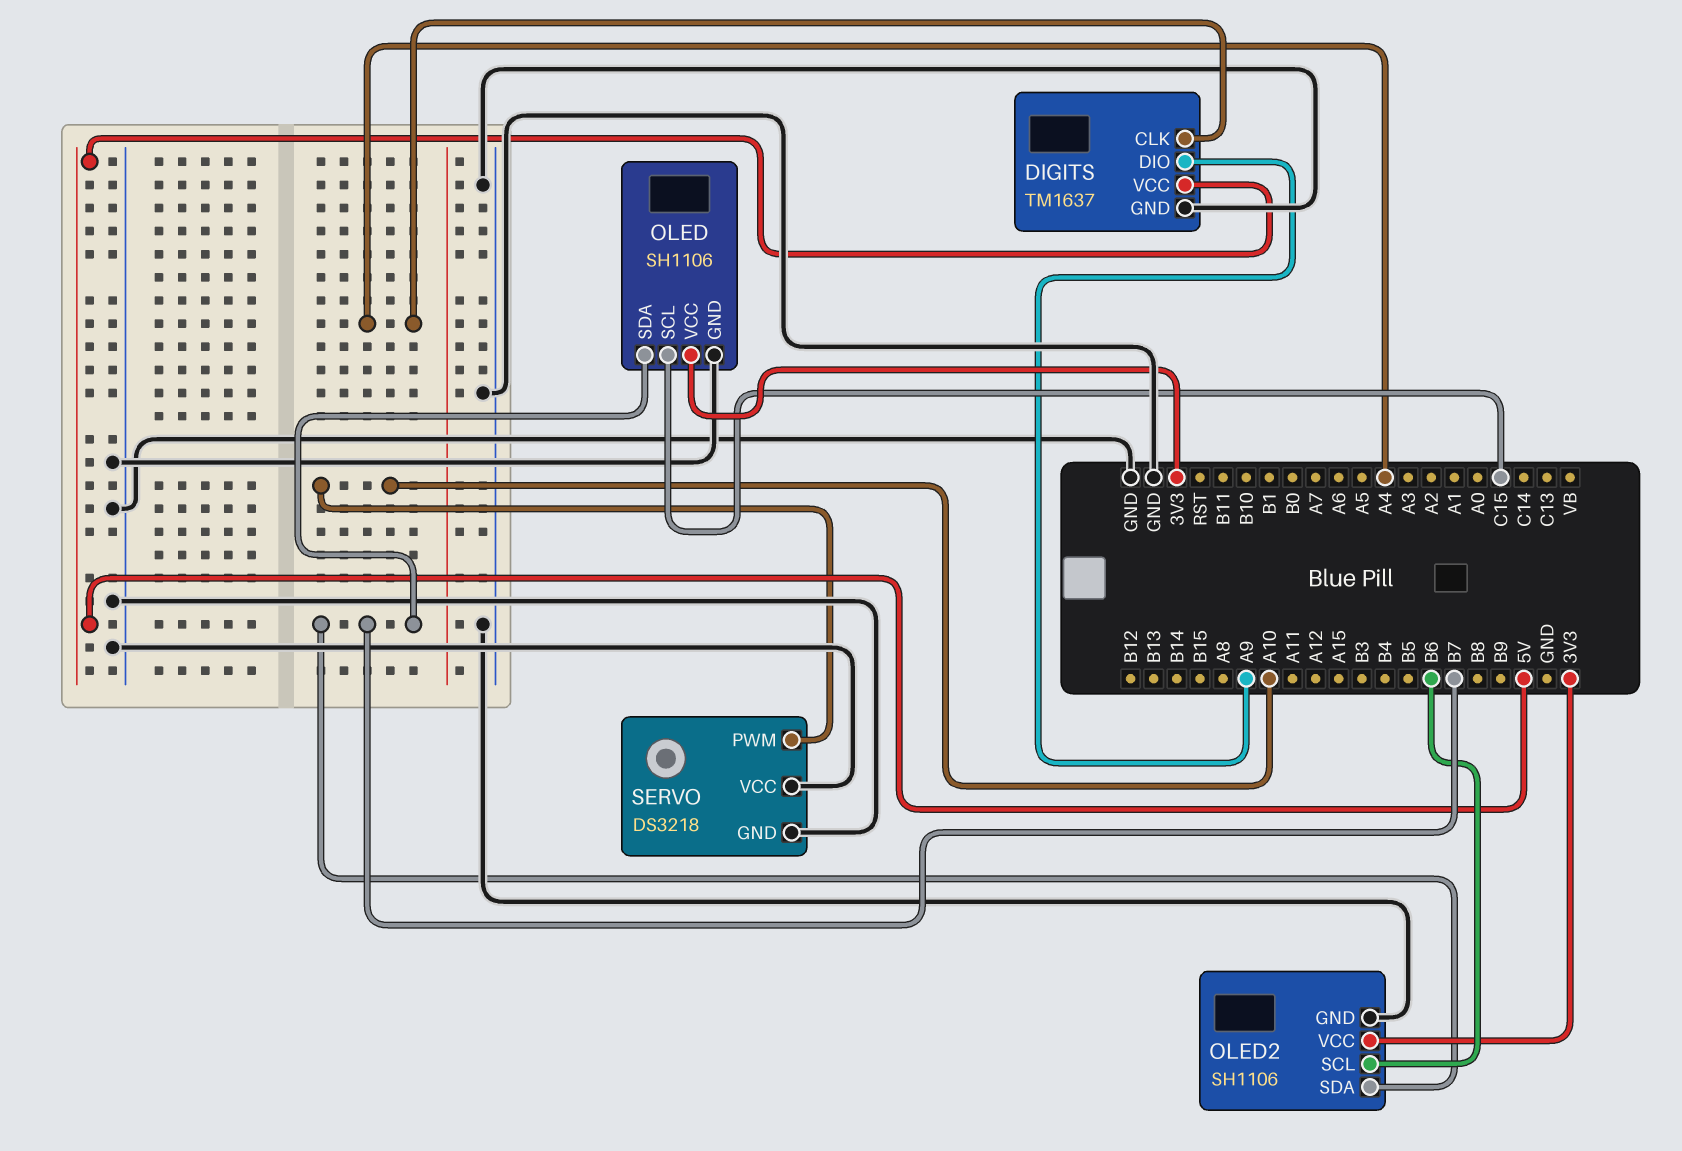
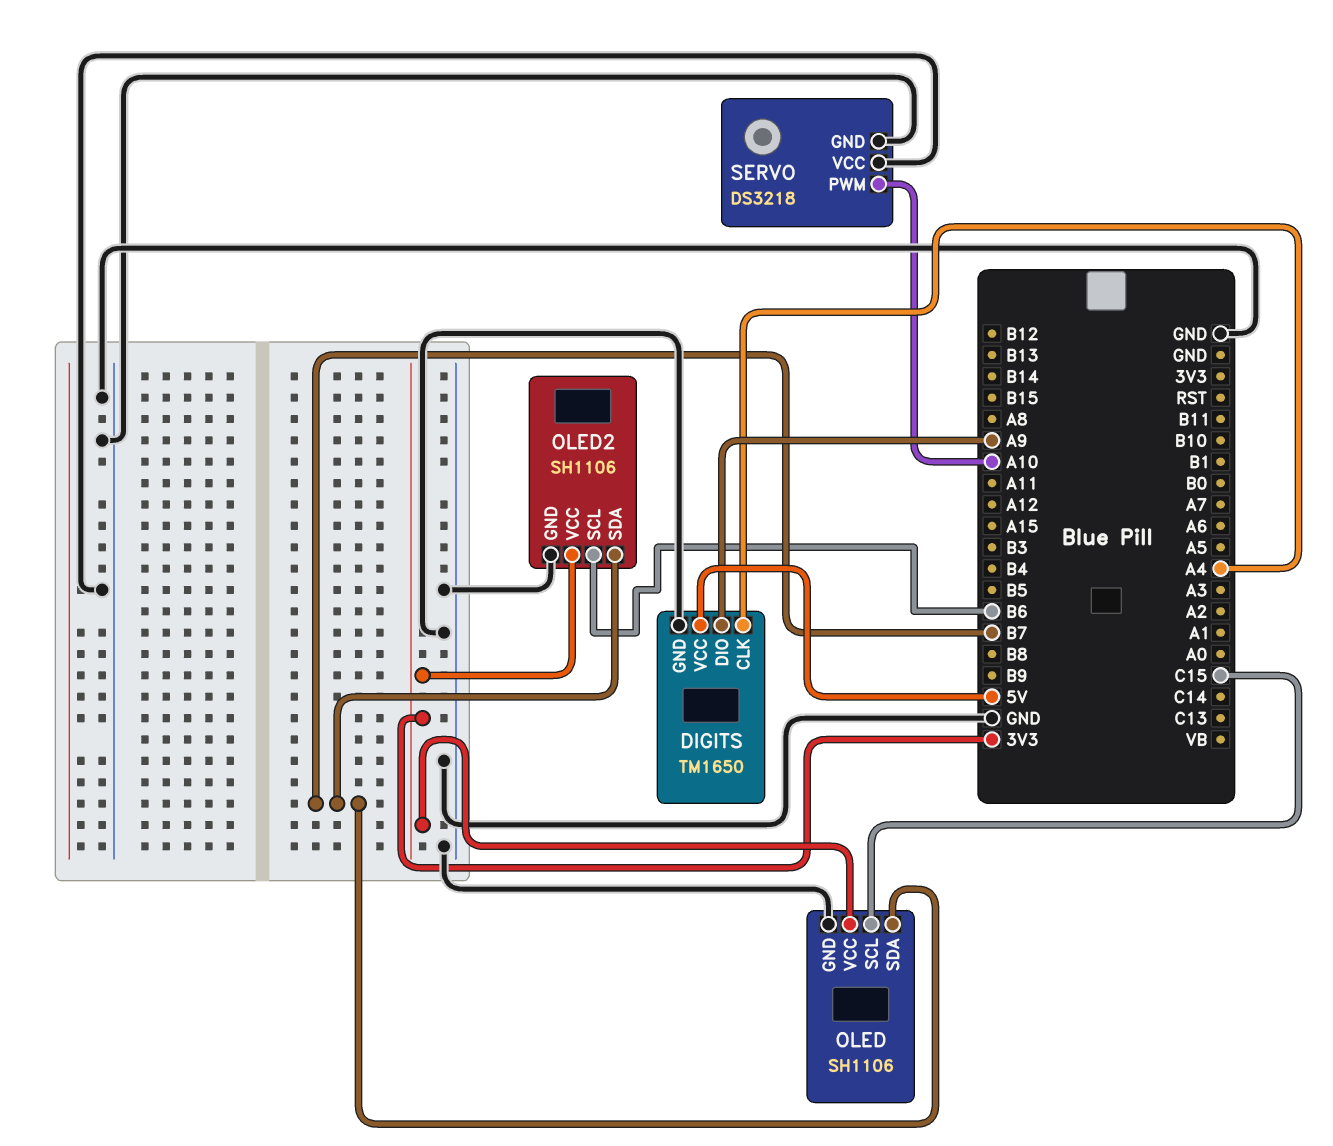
DIGITS: TM1637 -> TM1650

